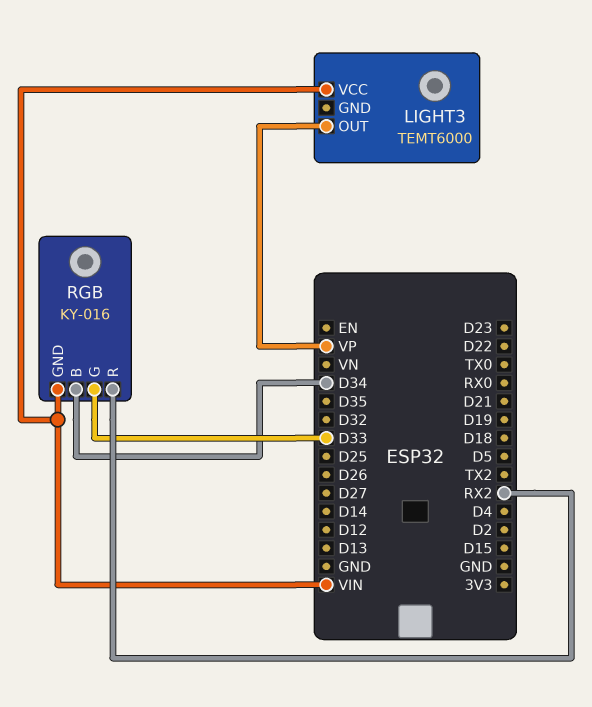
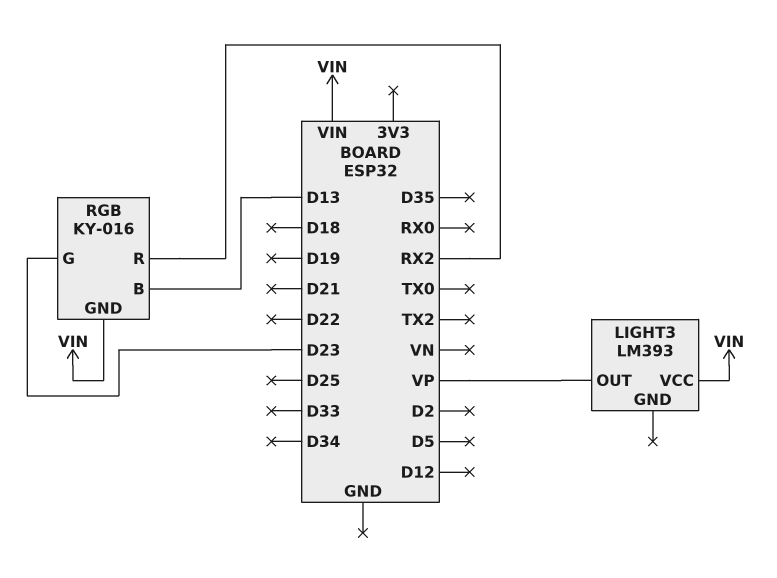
LIGHT3: TEMT6000 -> LM393
RGB pin B: D34 -> D13
RGB pin G: D33 -> D23

